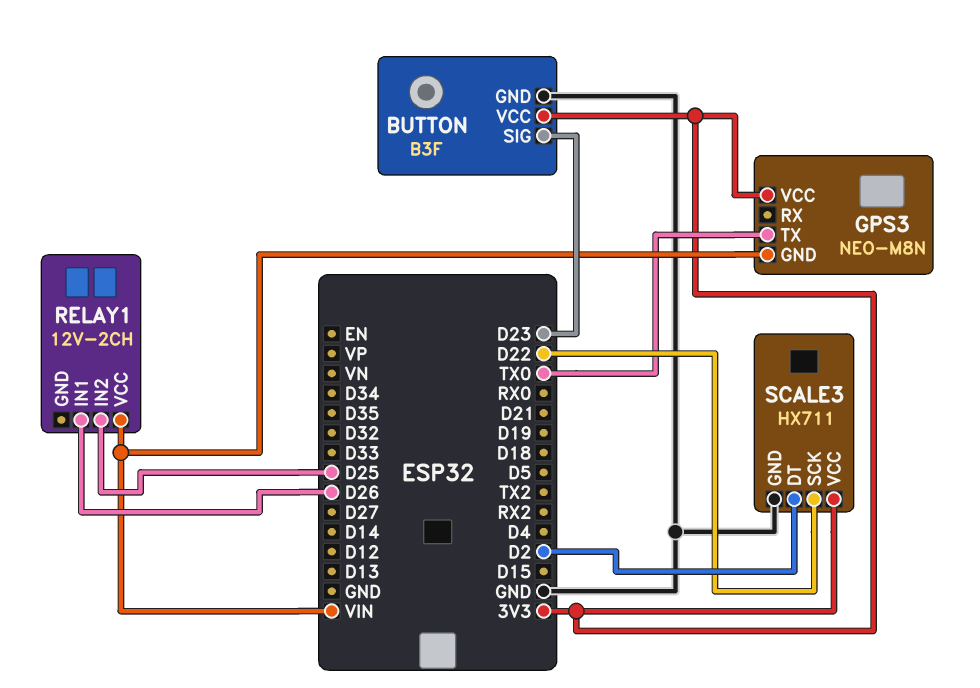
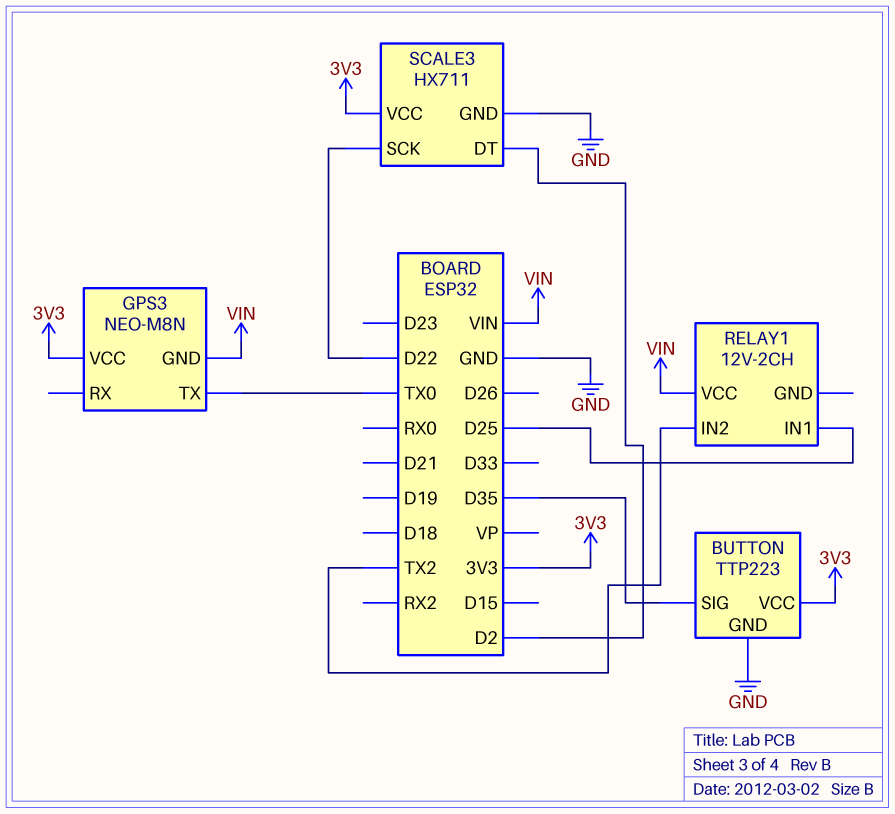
BUTTON: B3F -> TTP223
BUTTON pin SIG: D23 -> D35
RELAY1 pin IN1: D26 -> D25
RELAY1 pin IN2: D25 -> TX2

